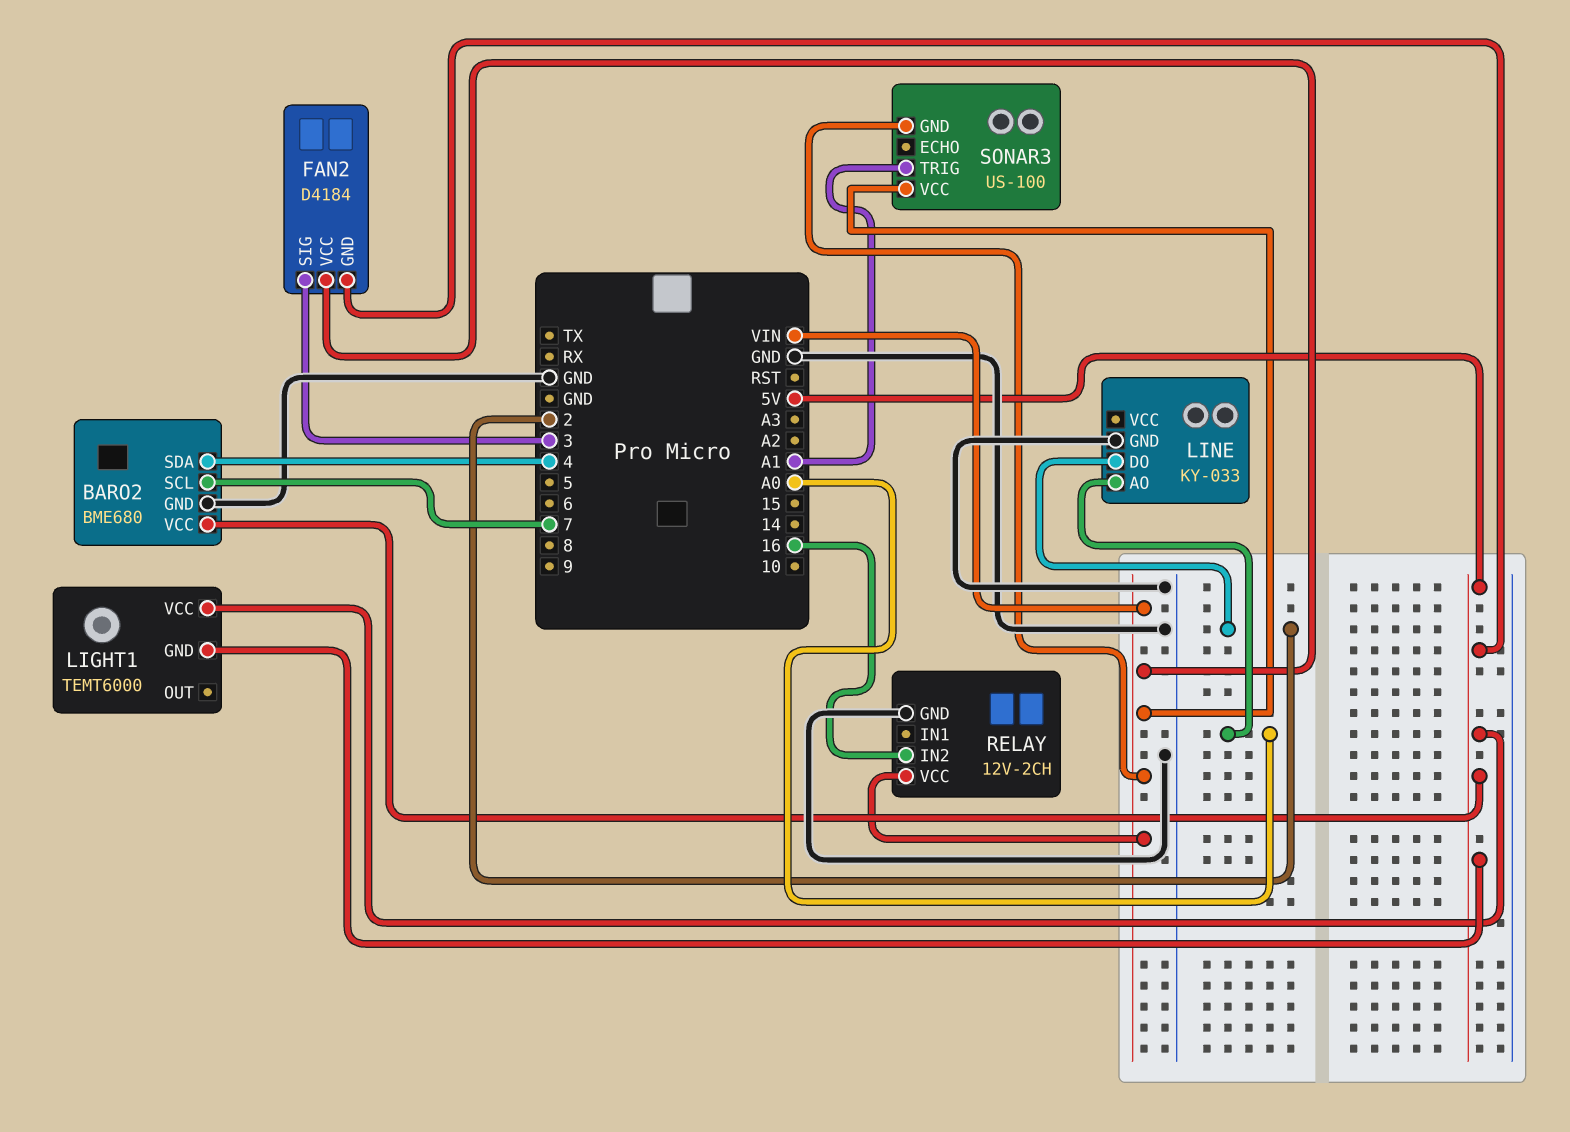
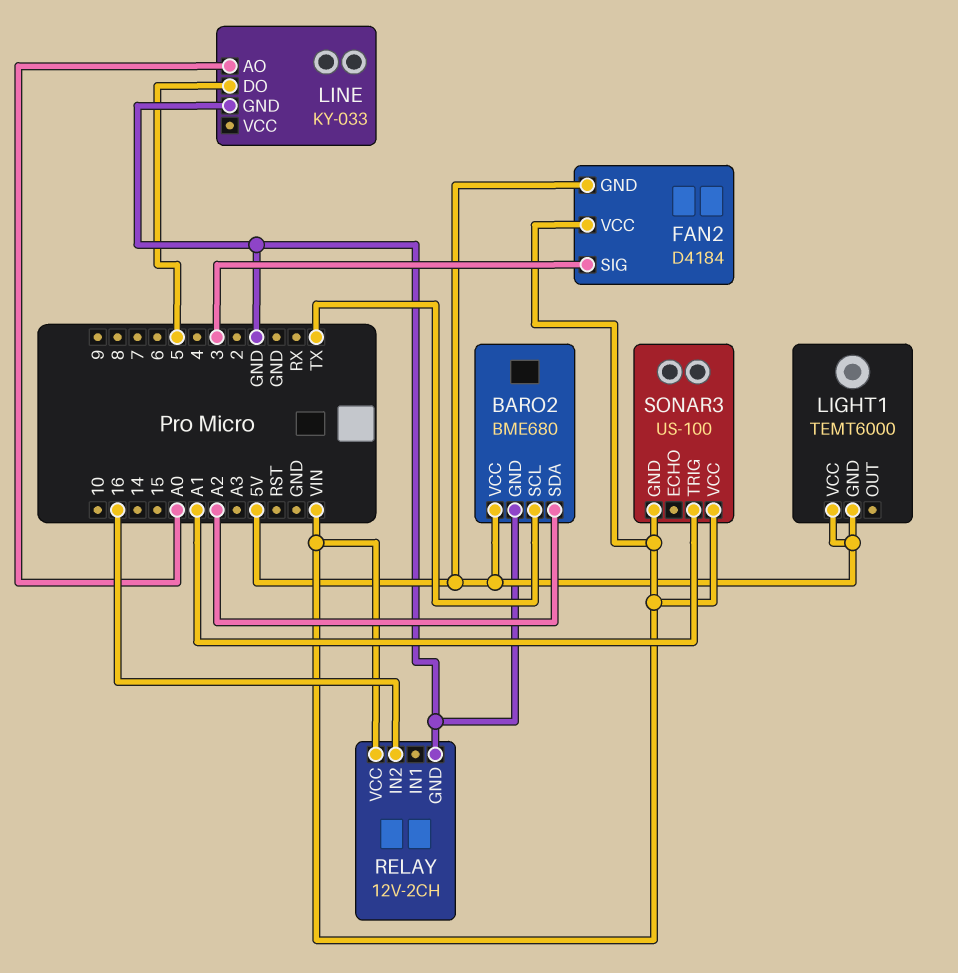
BARO2 pin SCL: 7 -> TX
BARO2 pin SDA: 4 -> A2
LINE pin DO: 2 -> 5

